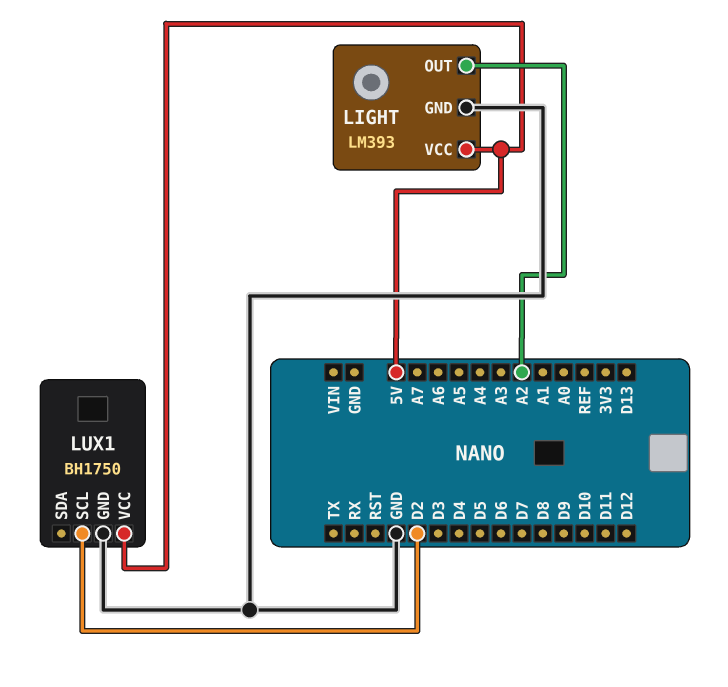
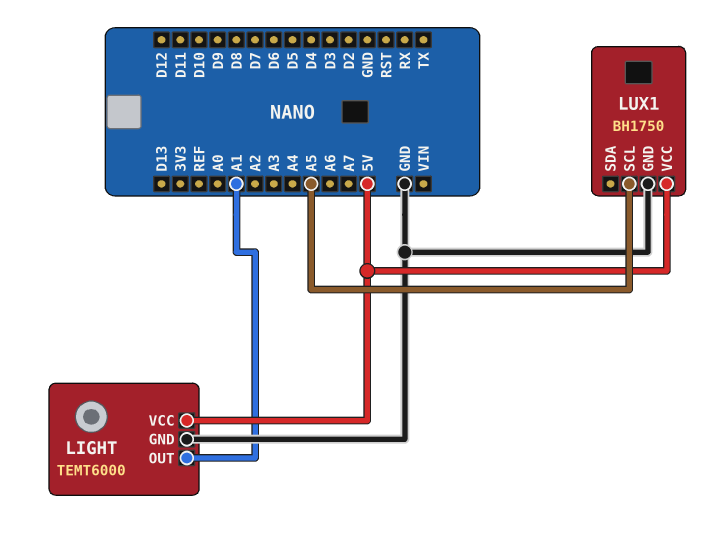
LIGHT: LM393 -> TEMT6000
LIGHT pin OUT: A2 -> A1
LUX1 pin SCL: D2 -> A5

